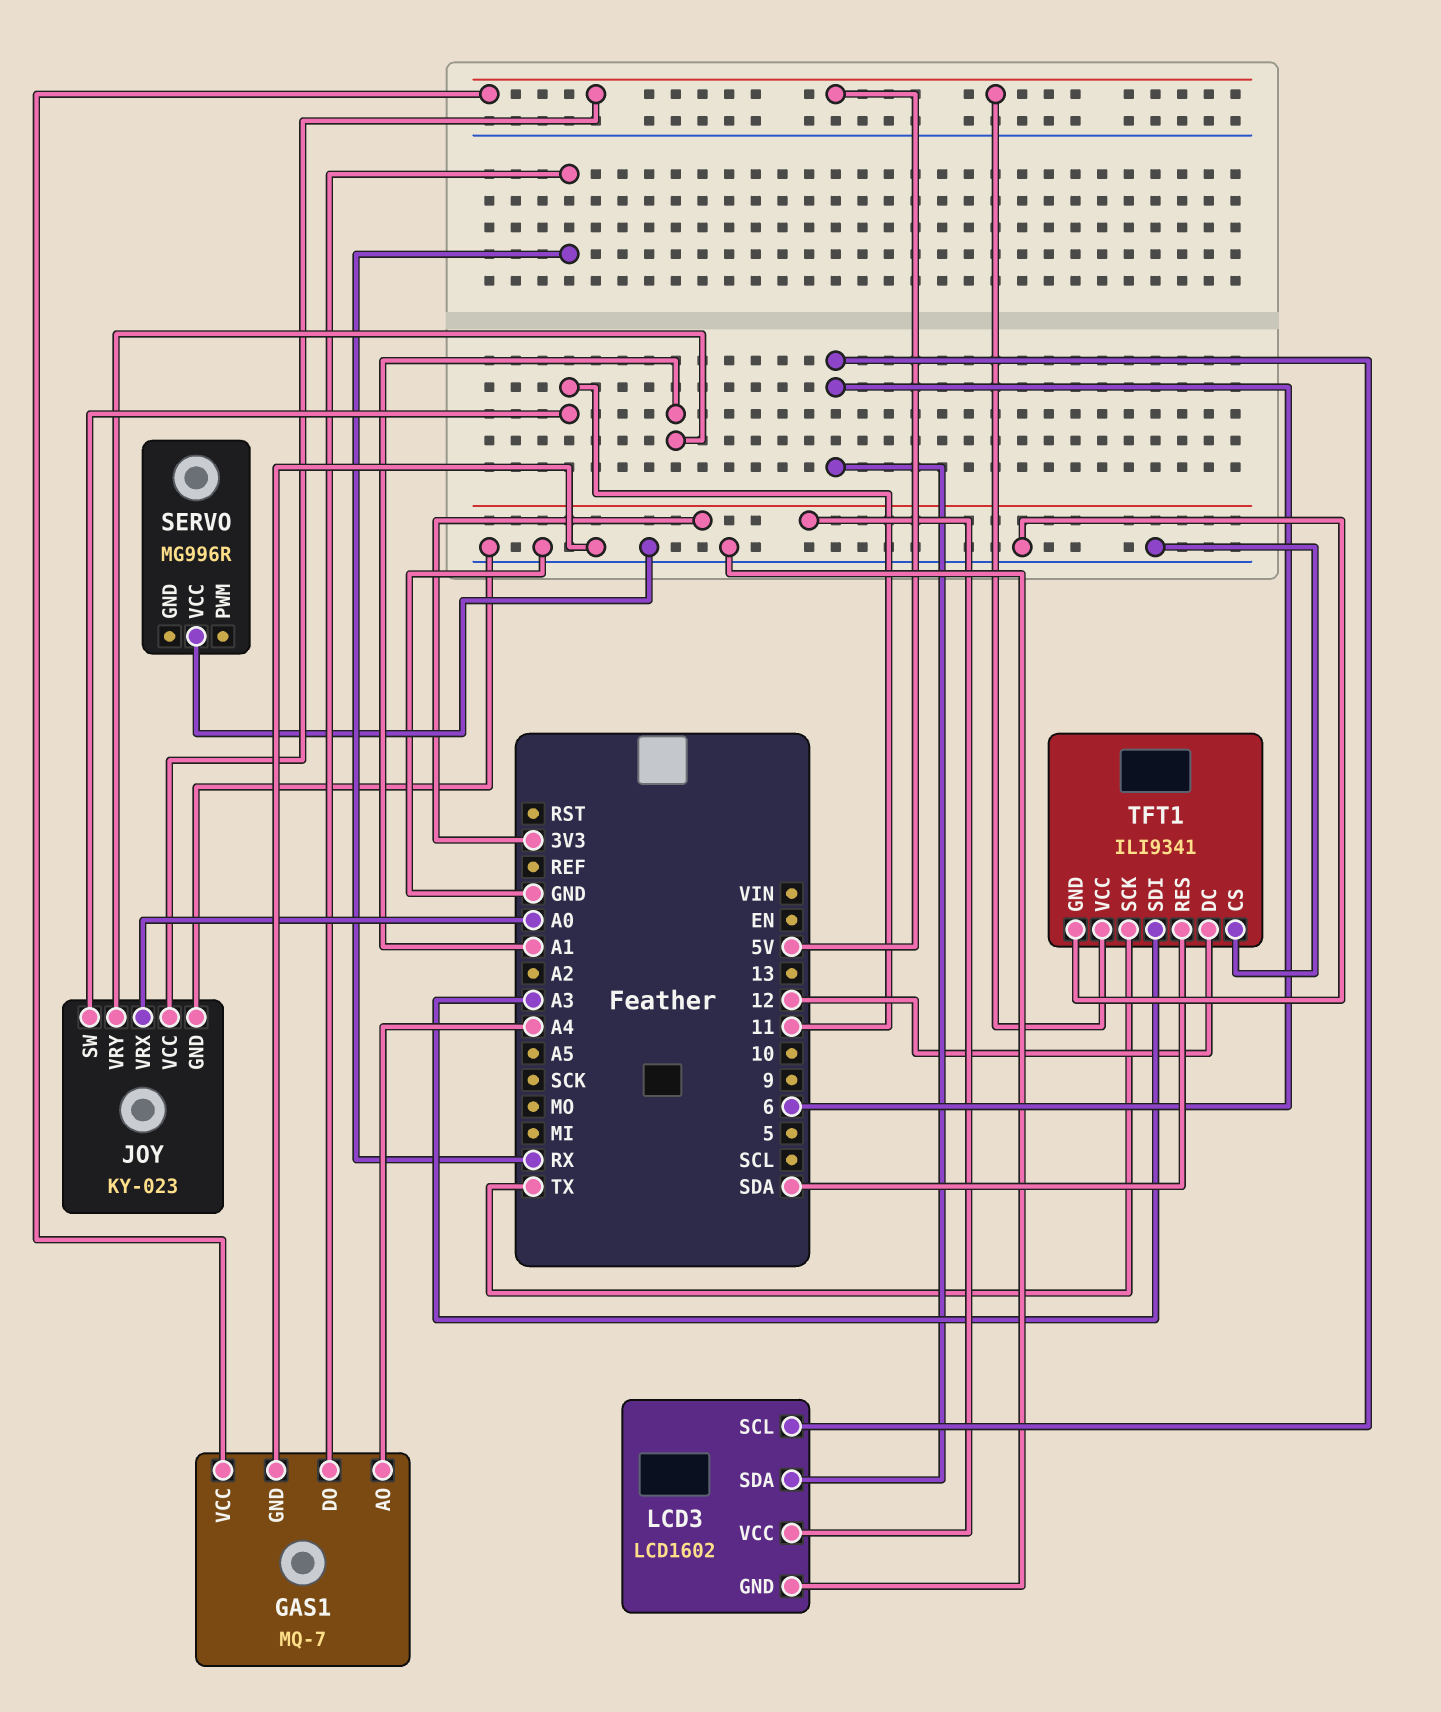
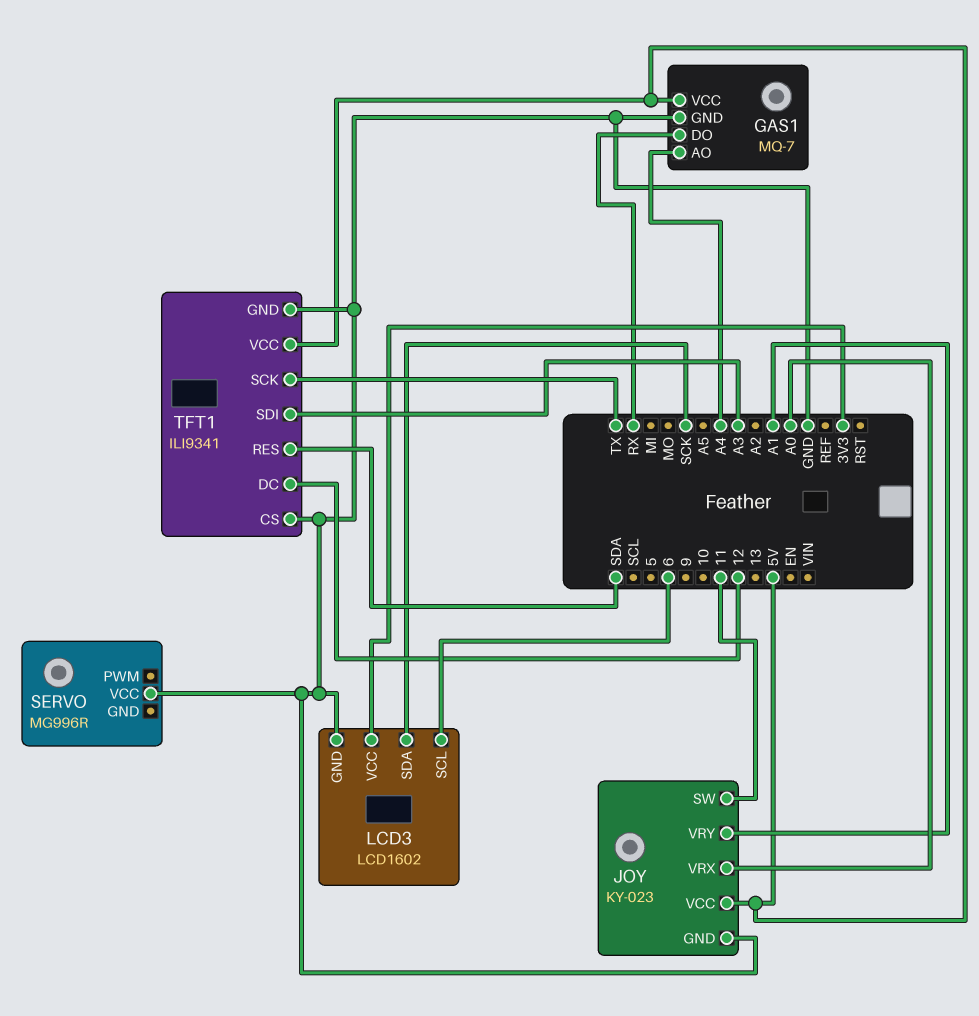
LCD3 pin SDA: 6 -> SCK

